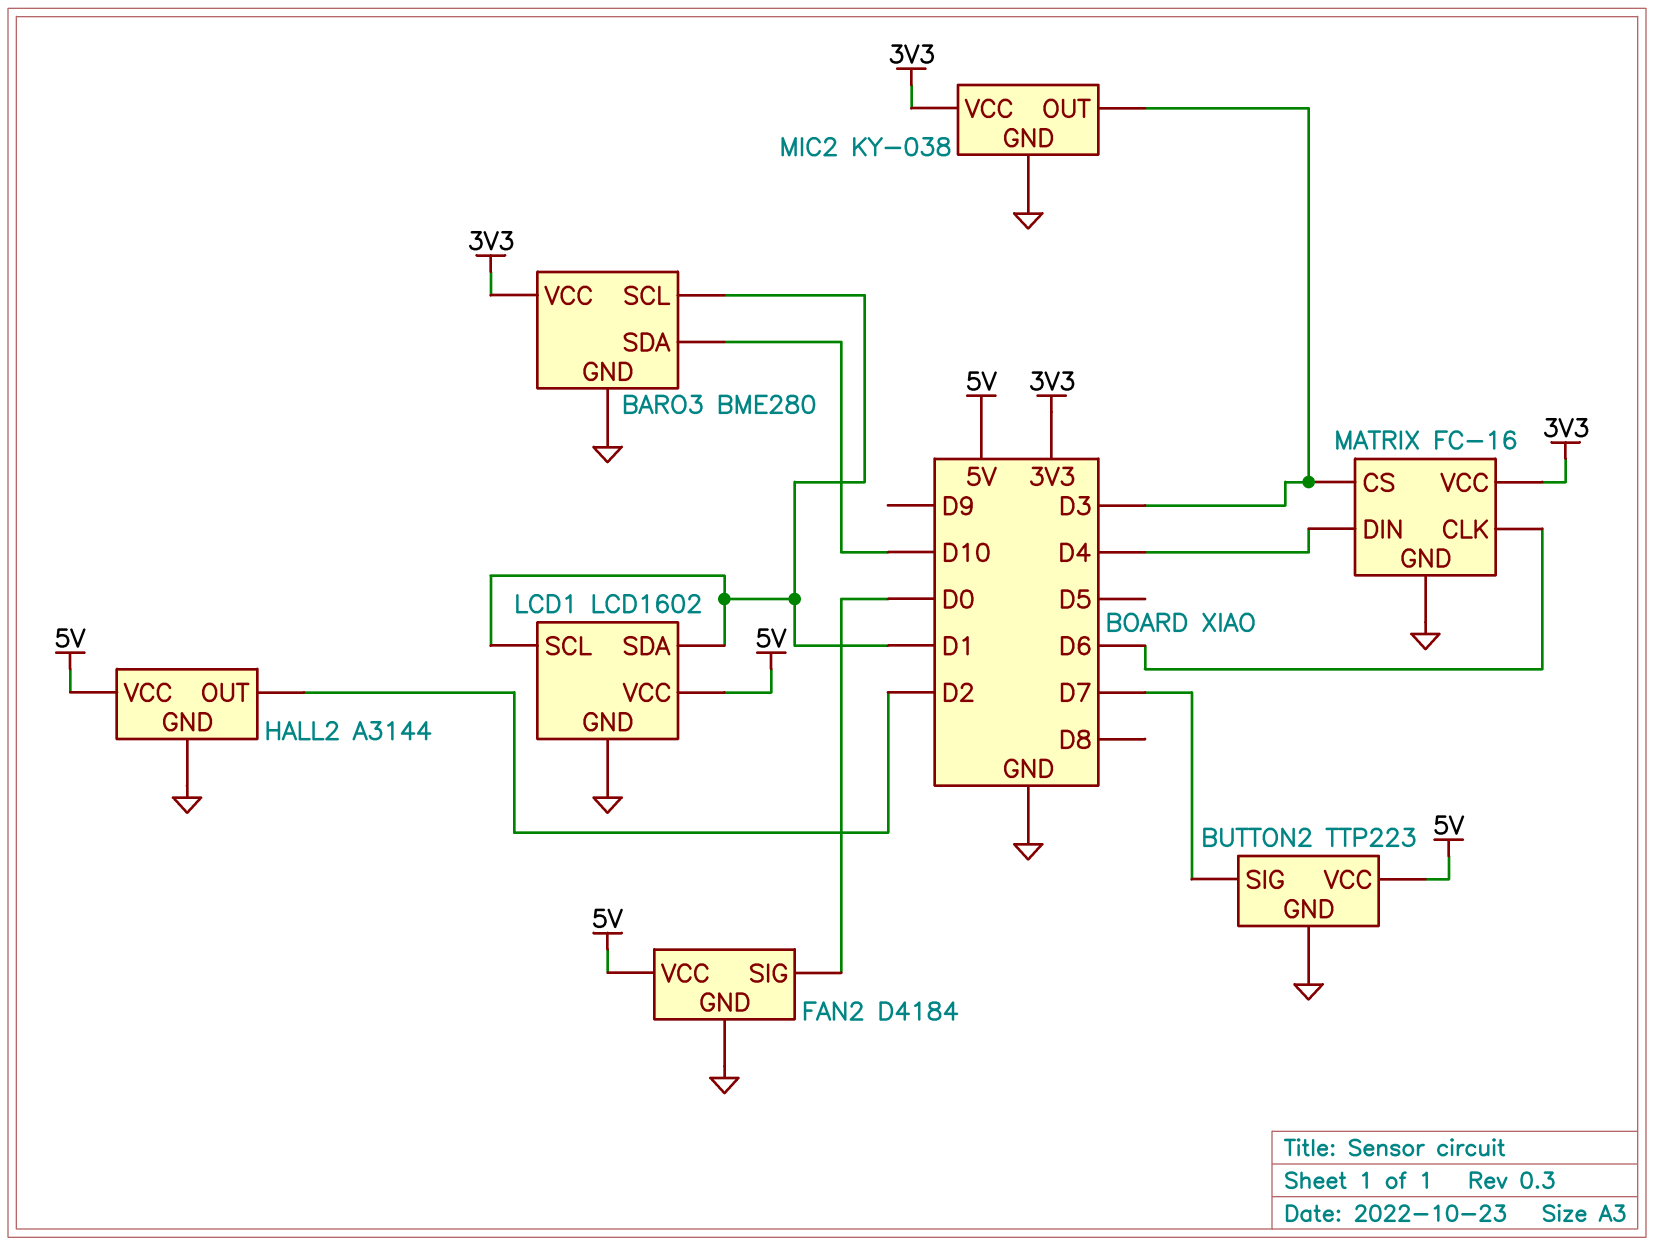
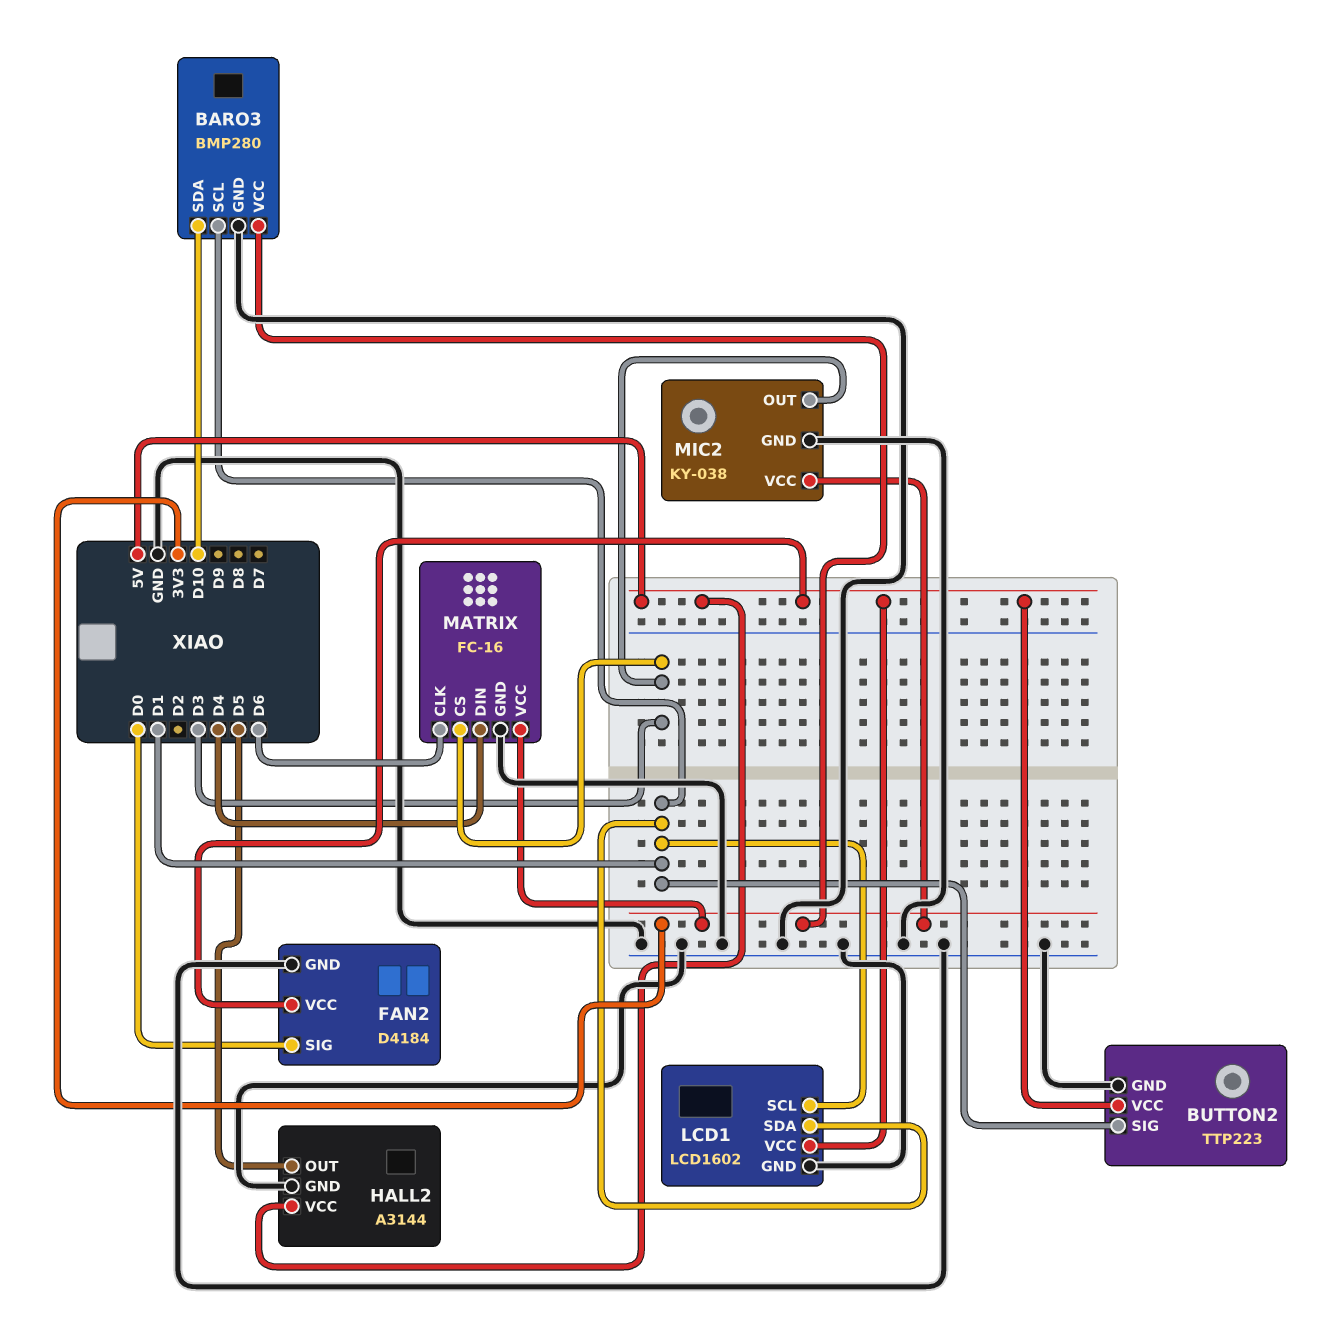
BARO3: BME280 -> BMP280
BUTTON2 pin SIG: D7 -> D1
HALL2 pin OUT: D2 -> D5

